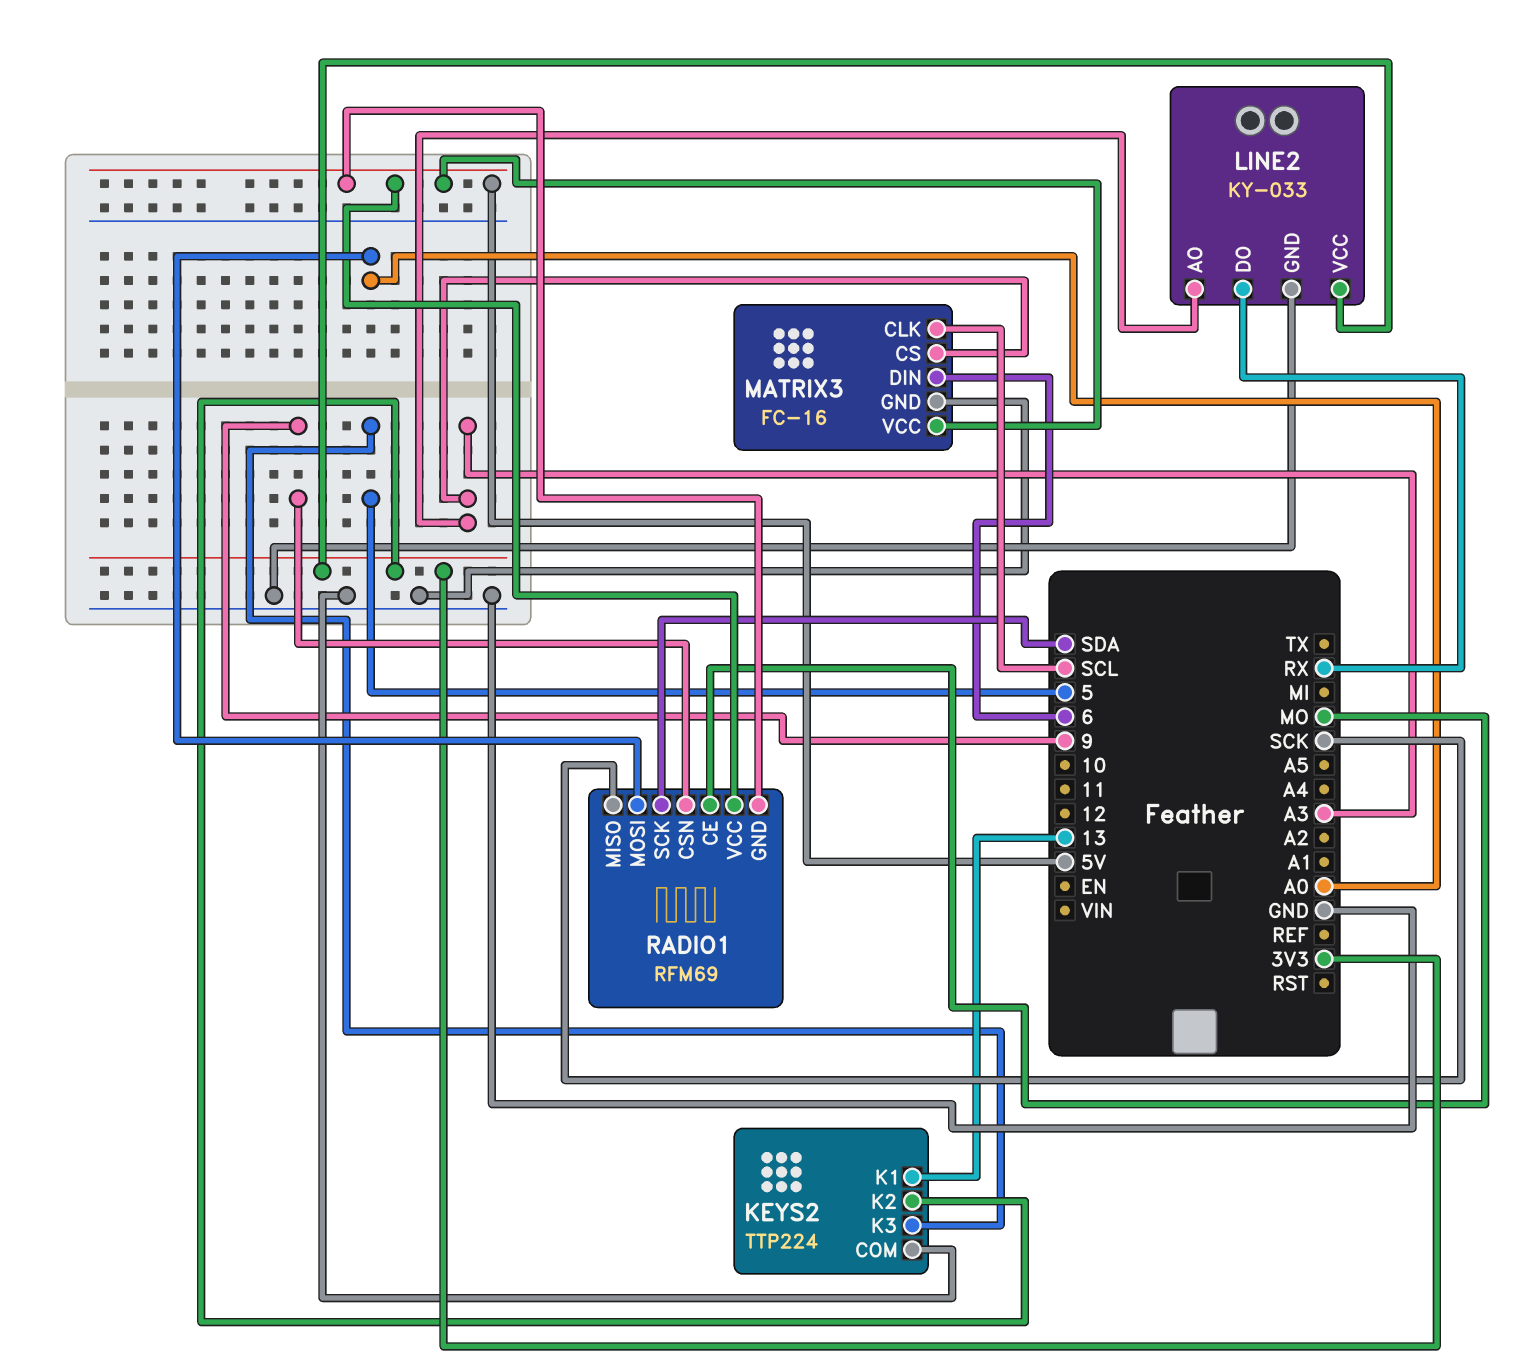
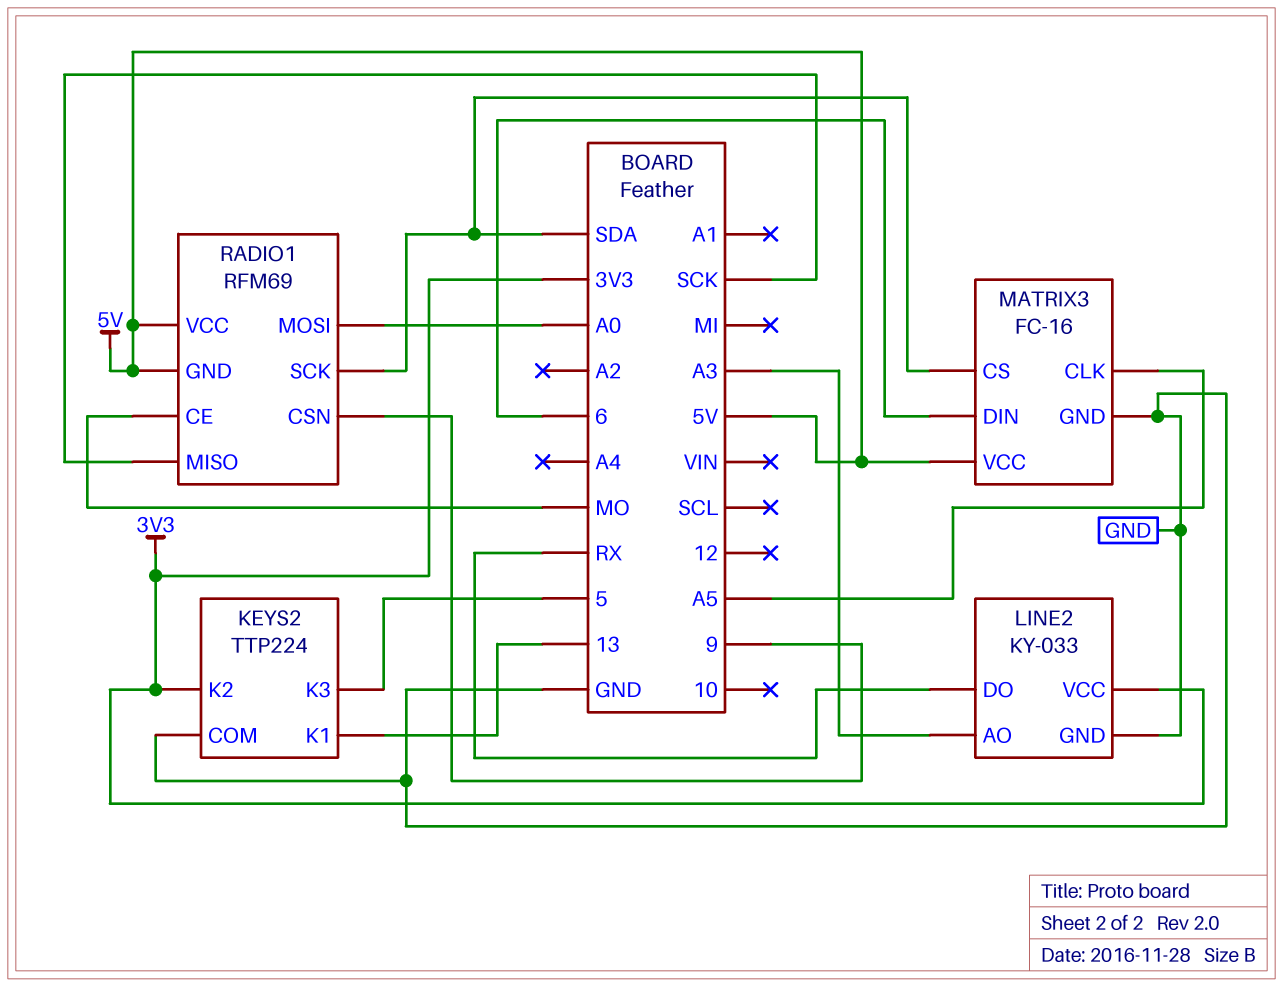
MATRIX3 pin CLK: SCL -> A5
MATRIX3 pin CS: A3 -> SDA

